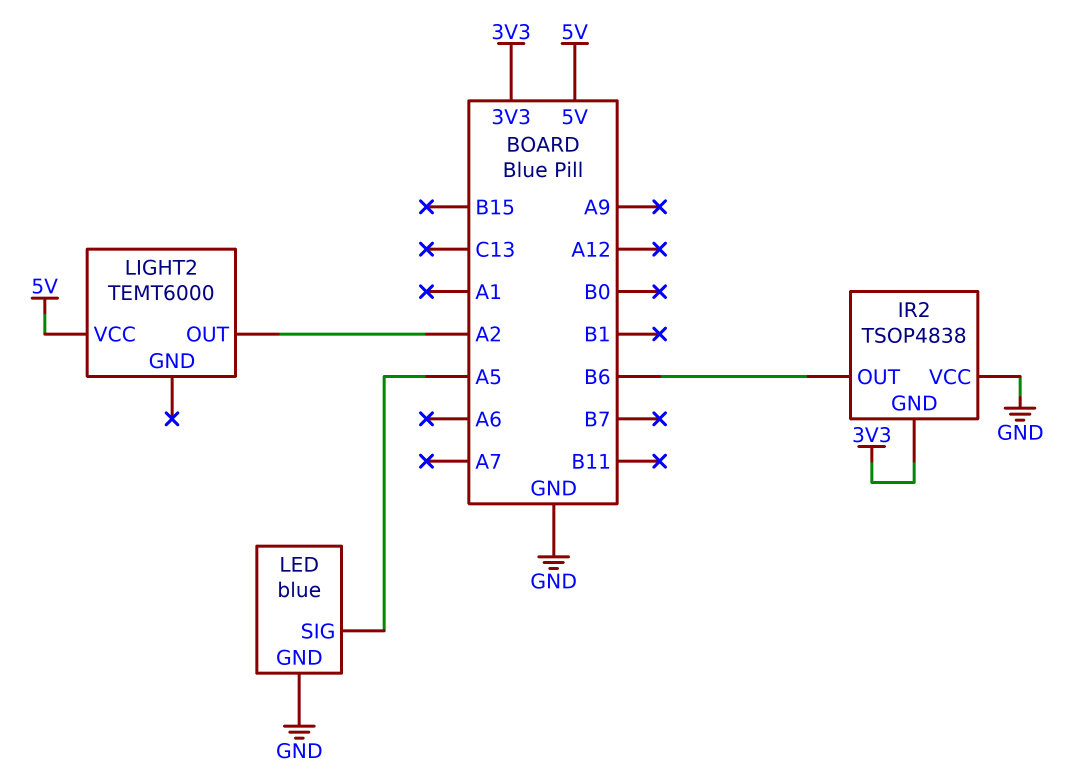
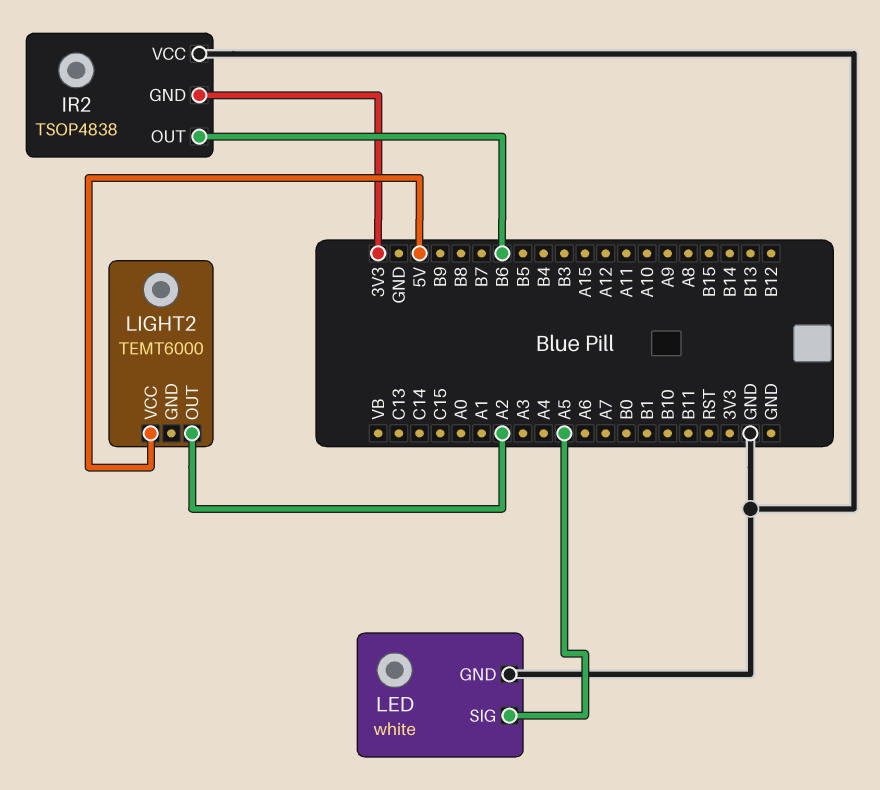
LED: blue -> white

